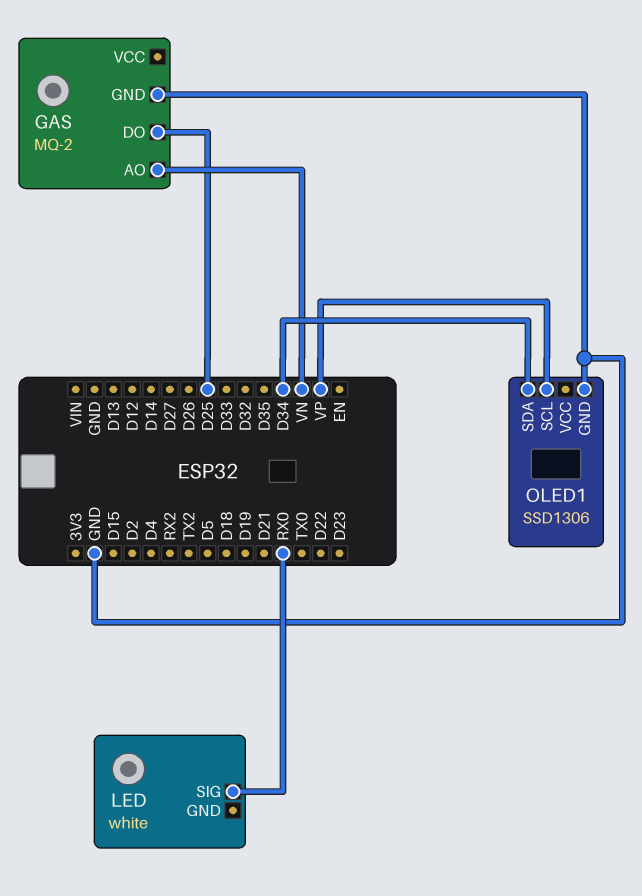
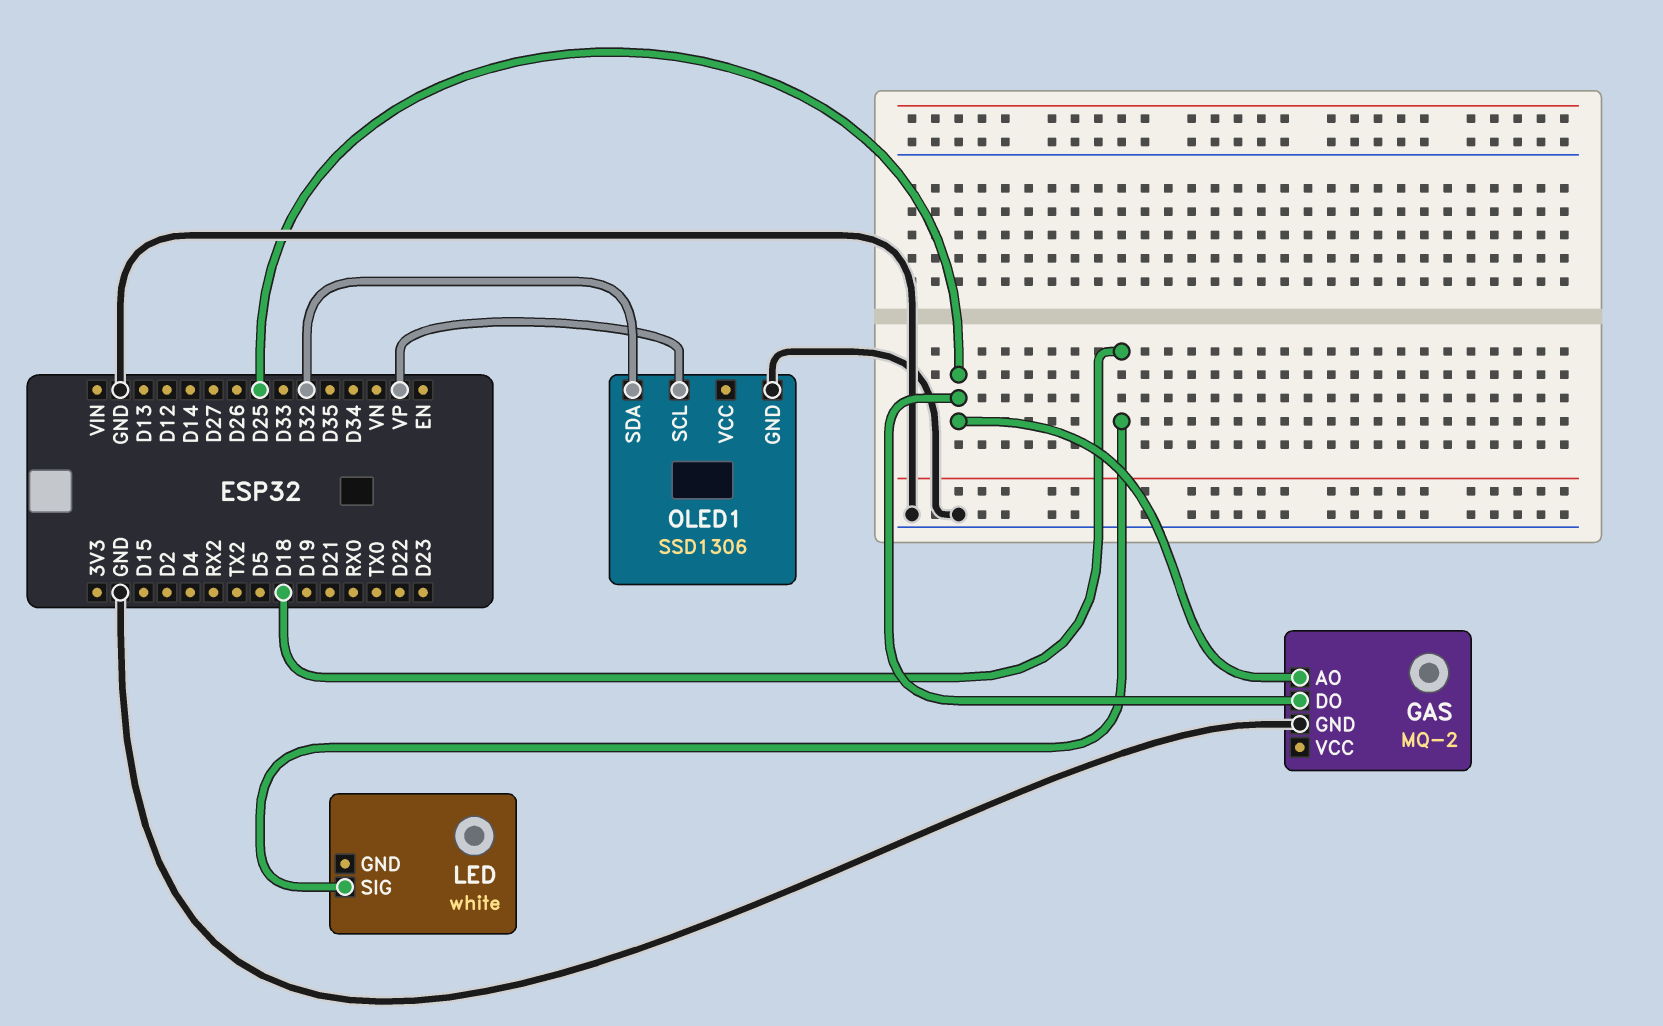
GAS pin AO: VN -> D25
LED pin SIG: RX0 -> D18
OLED1 pin SDA: D34 -> D32

